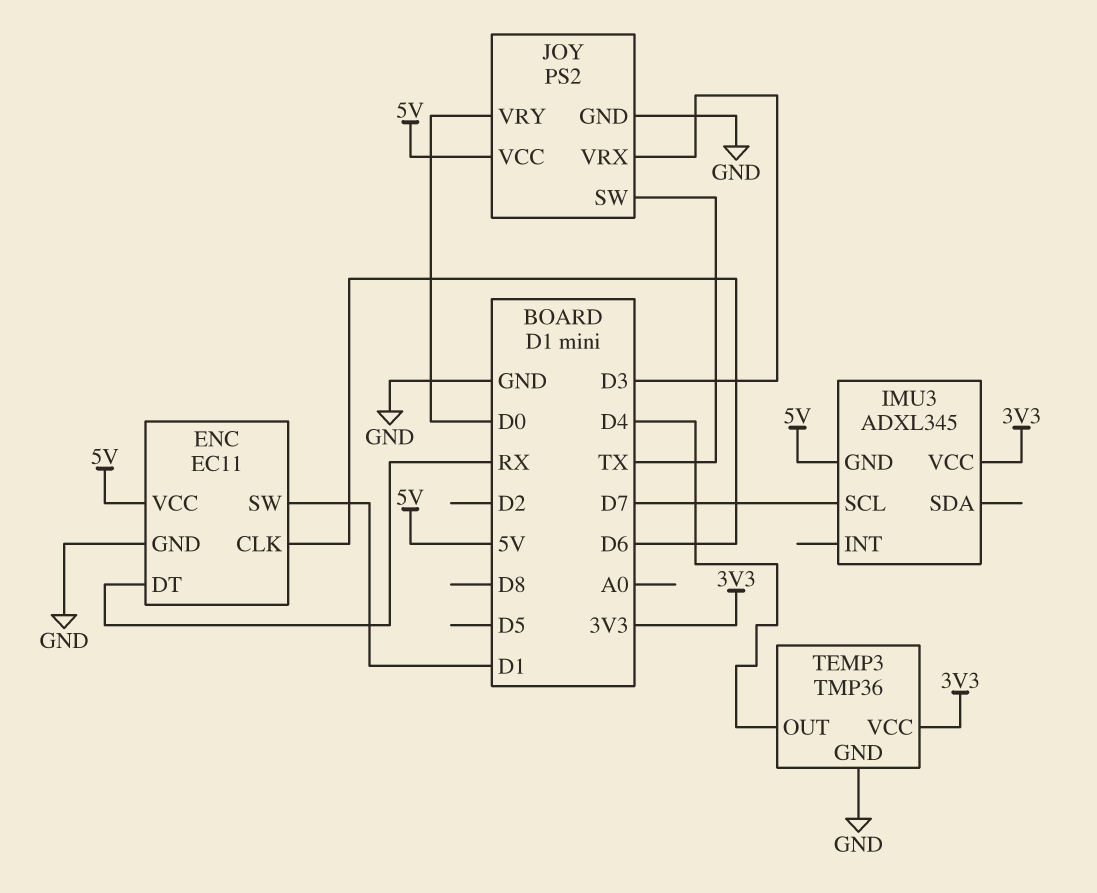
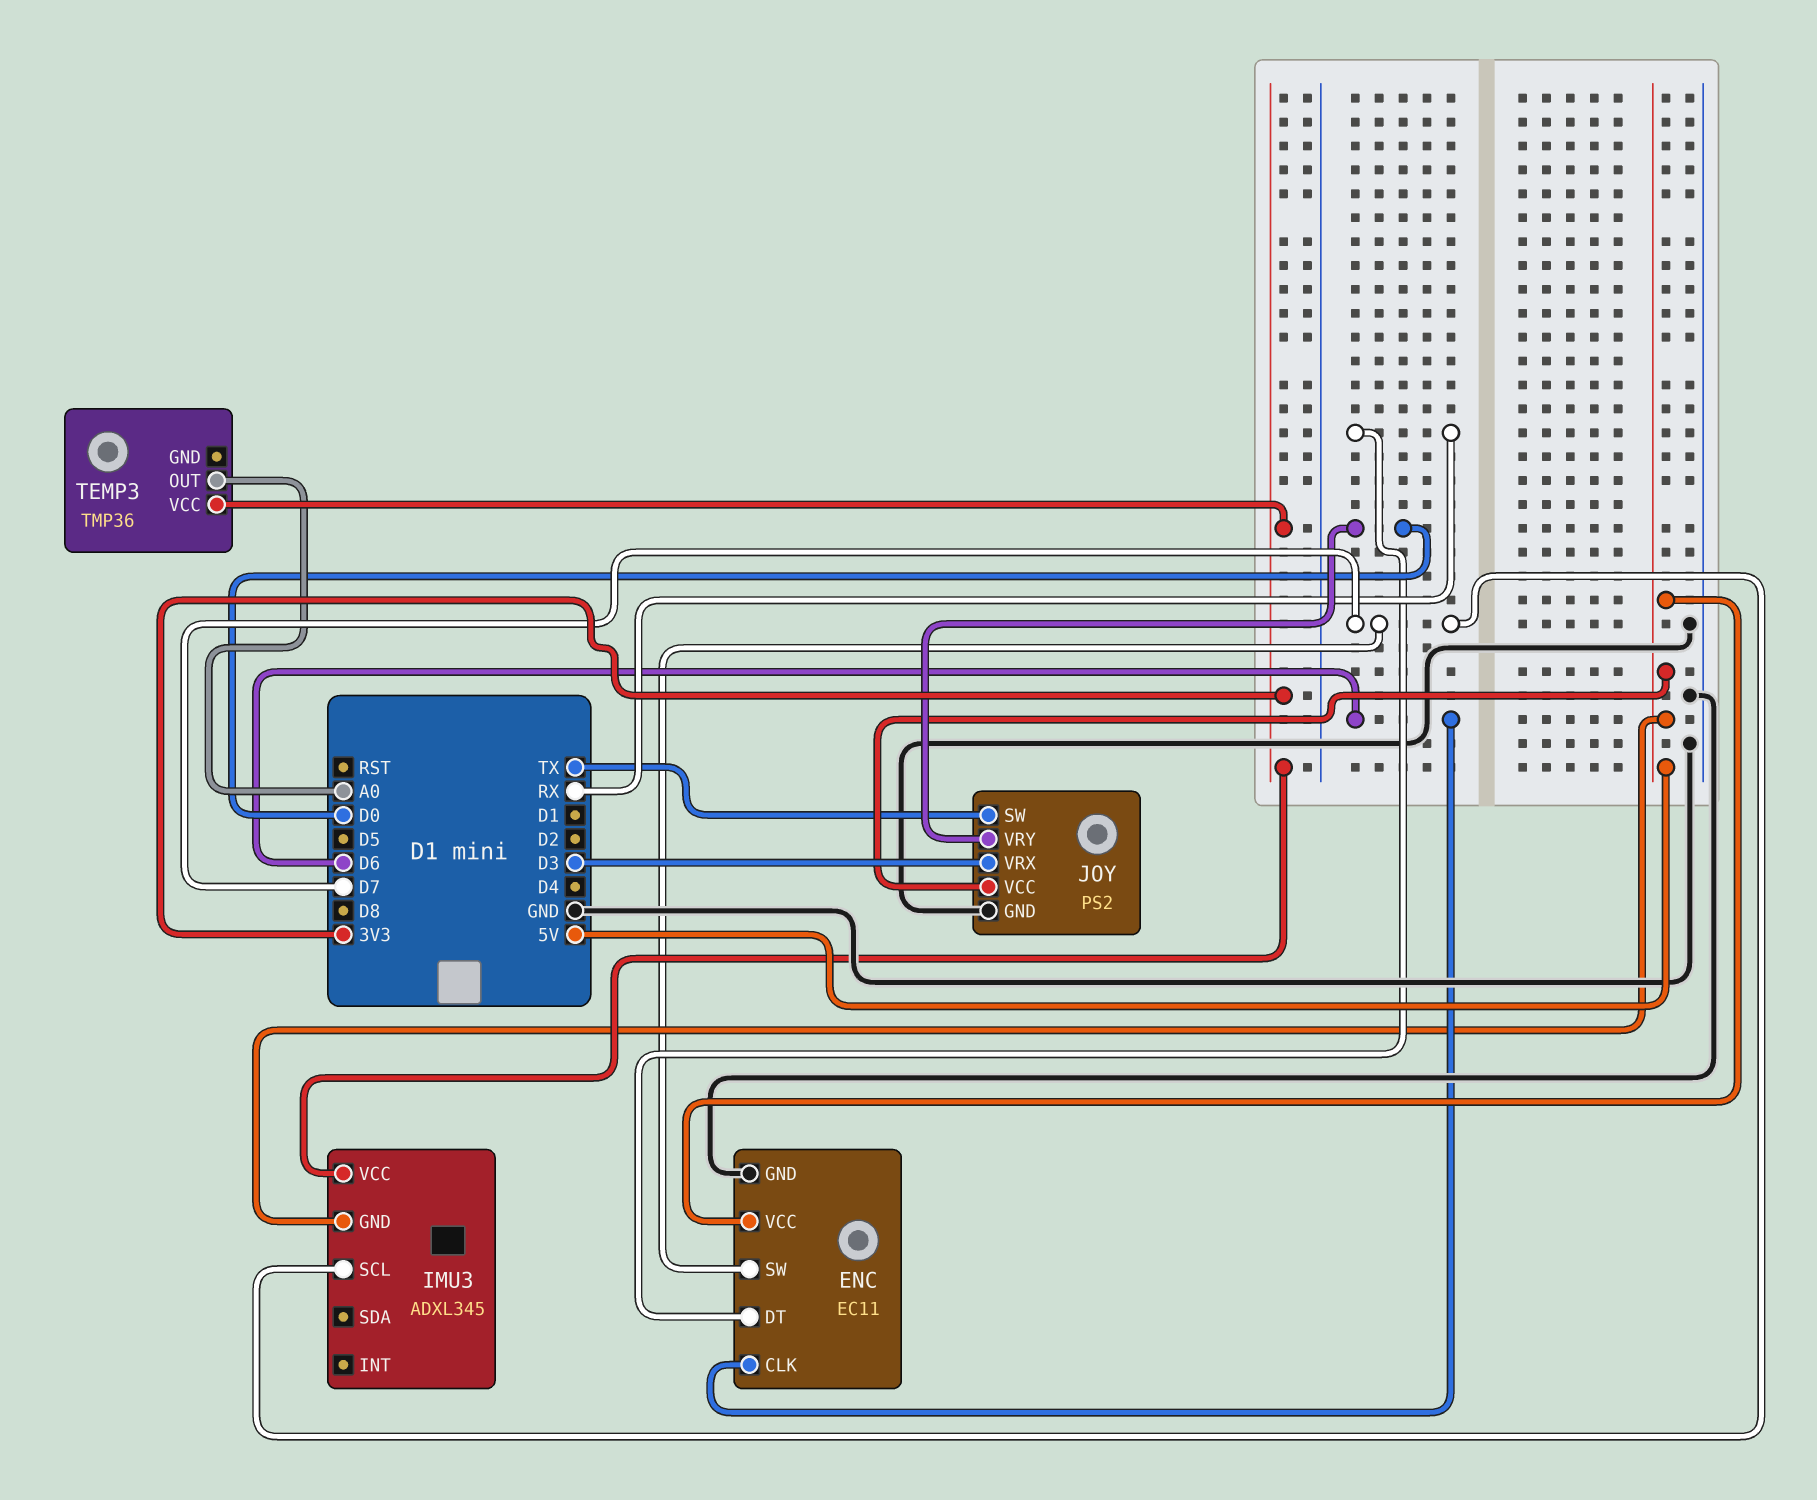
ENC pin SW: D1 -> D7
TEMP3 pin GND: GND -> none
TEMP3 pin OUT: D4 -> A0

